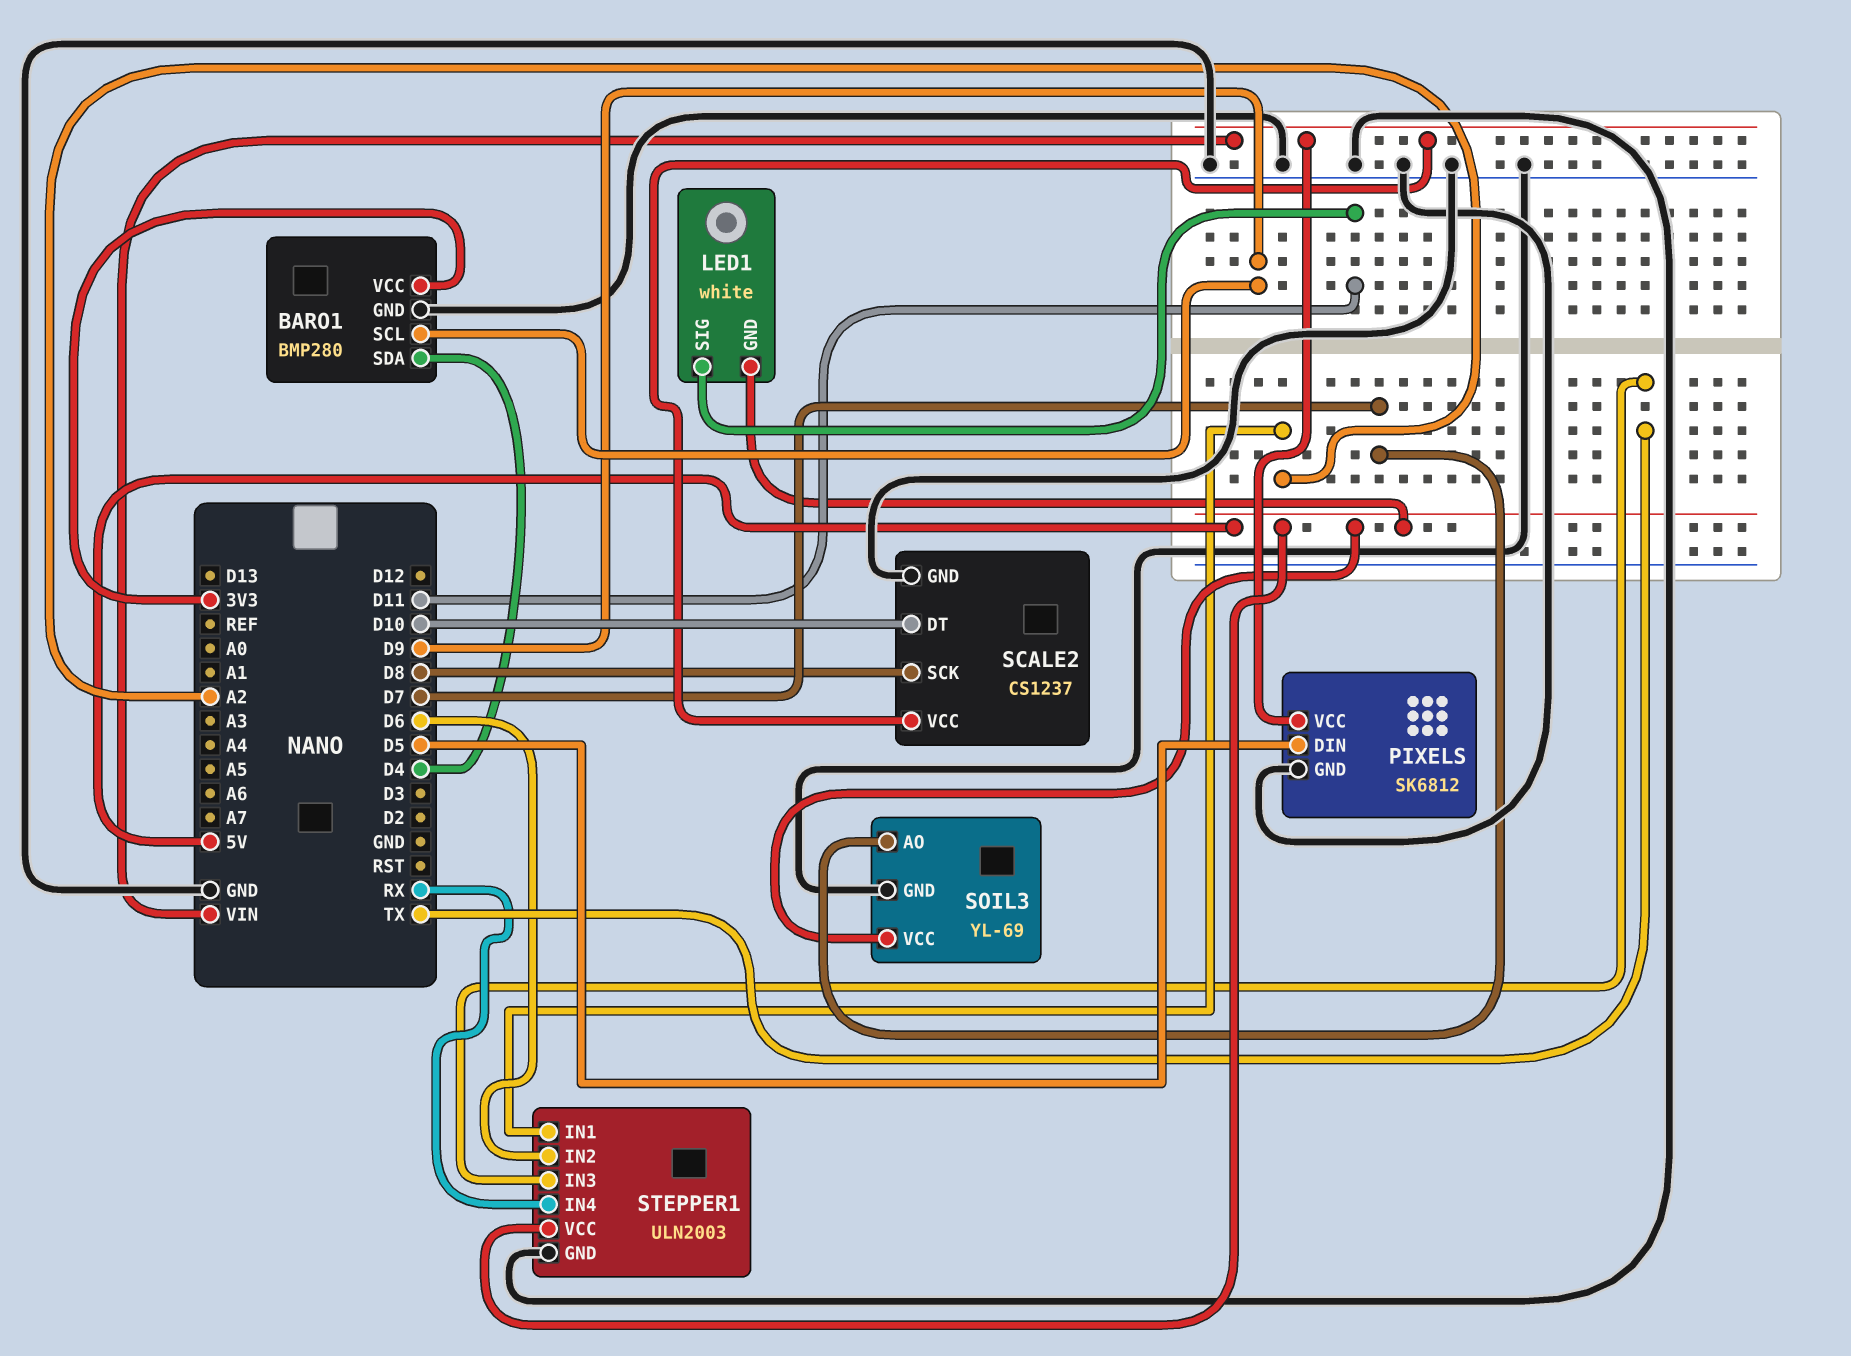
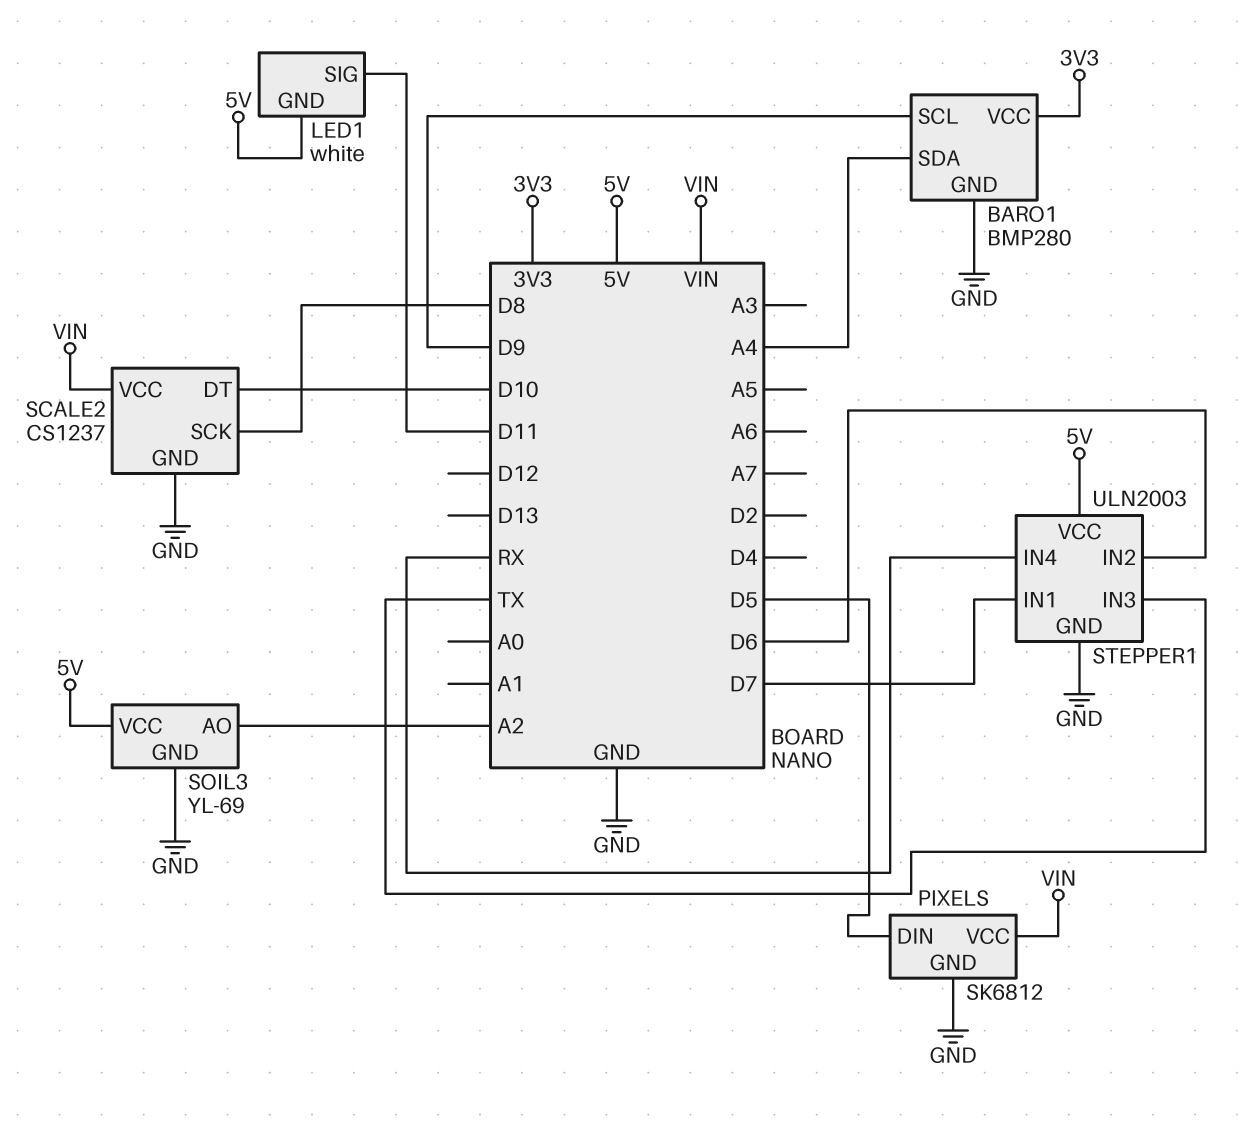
BARO1 pin SDA: D4 -> A4
SOIL3 pin AO: D7 -> A2
STEPPER1 pin IN1: A2 -> D7

